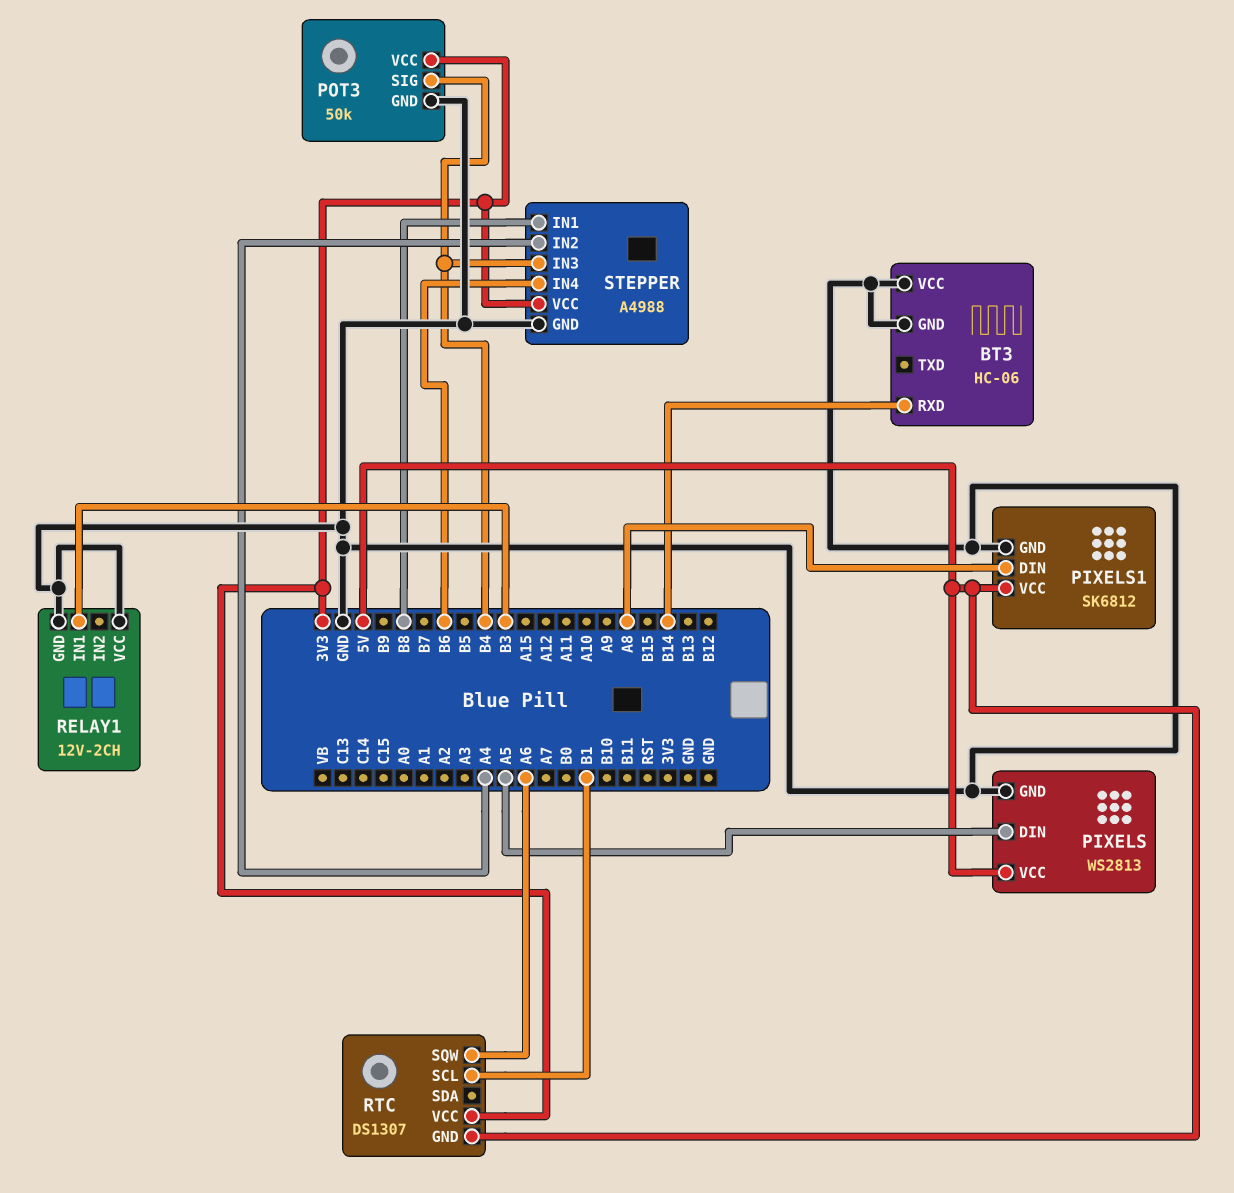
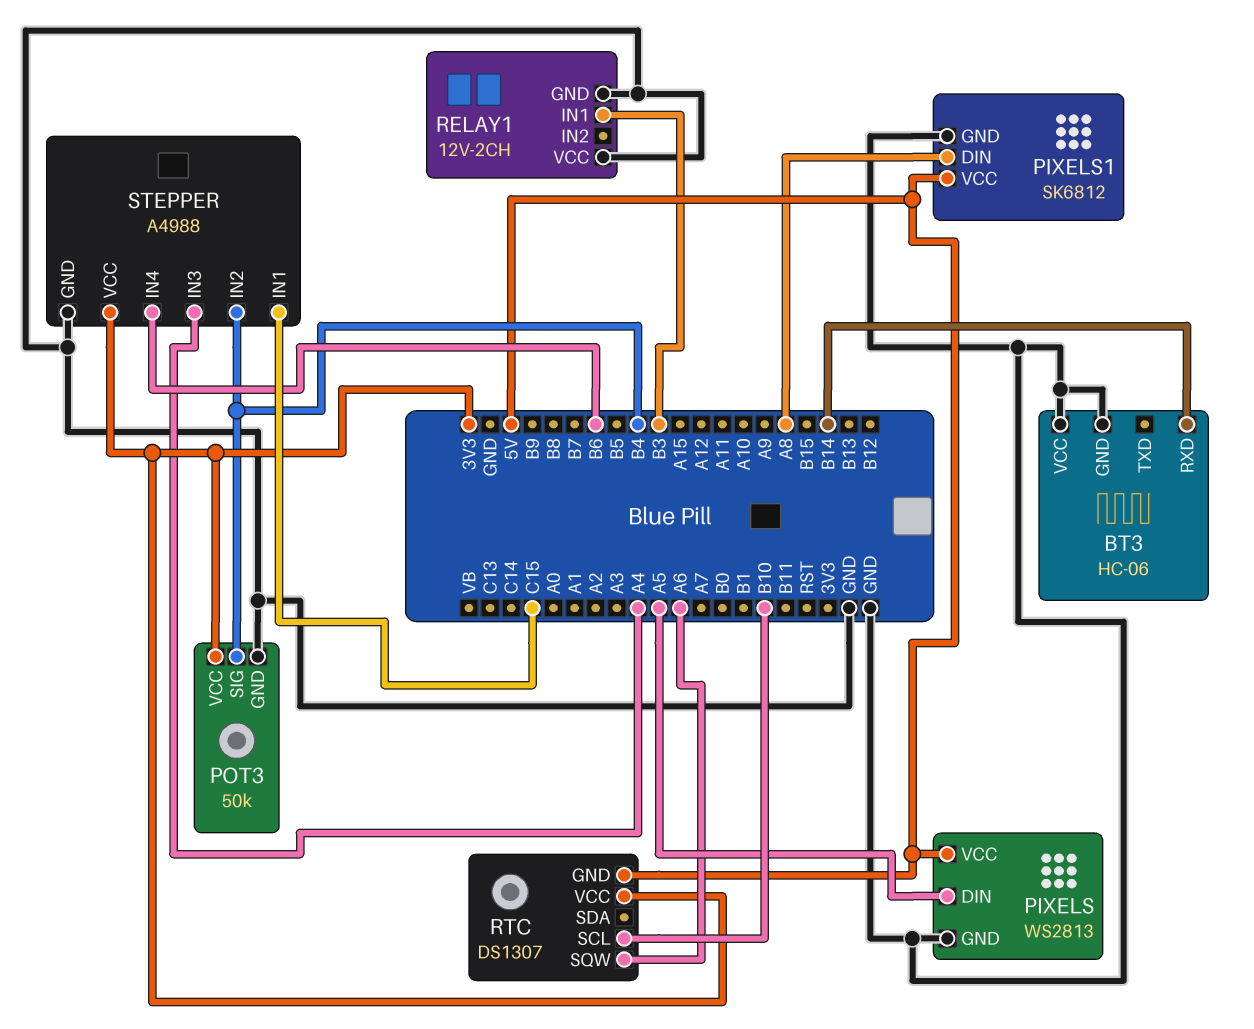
RTC pin SCL: B1 -> B10
STEPPER pin IN1: B8 -> C15
STEPPER pin IN2: A4 -> B4
STEPPER pin IN3: B4 -> A4

